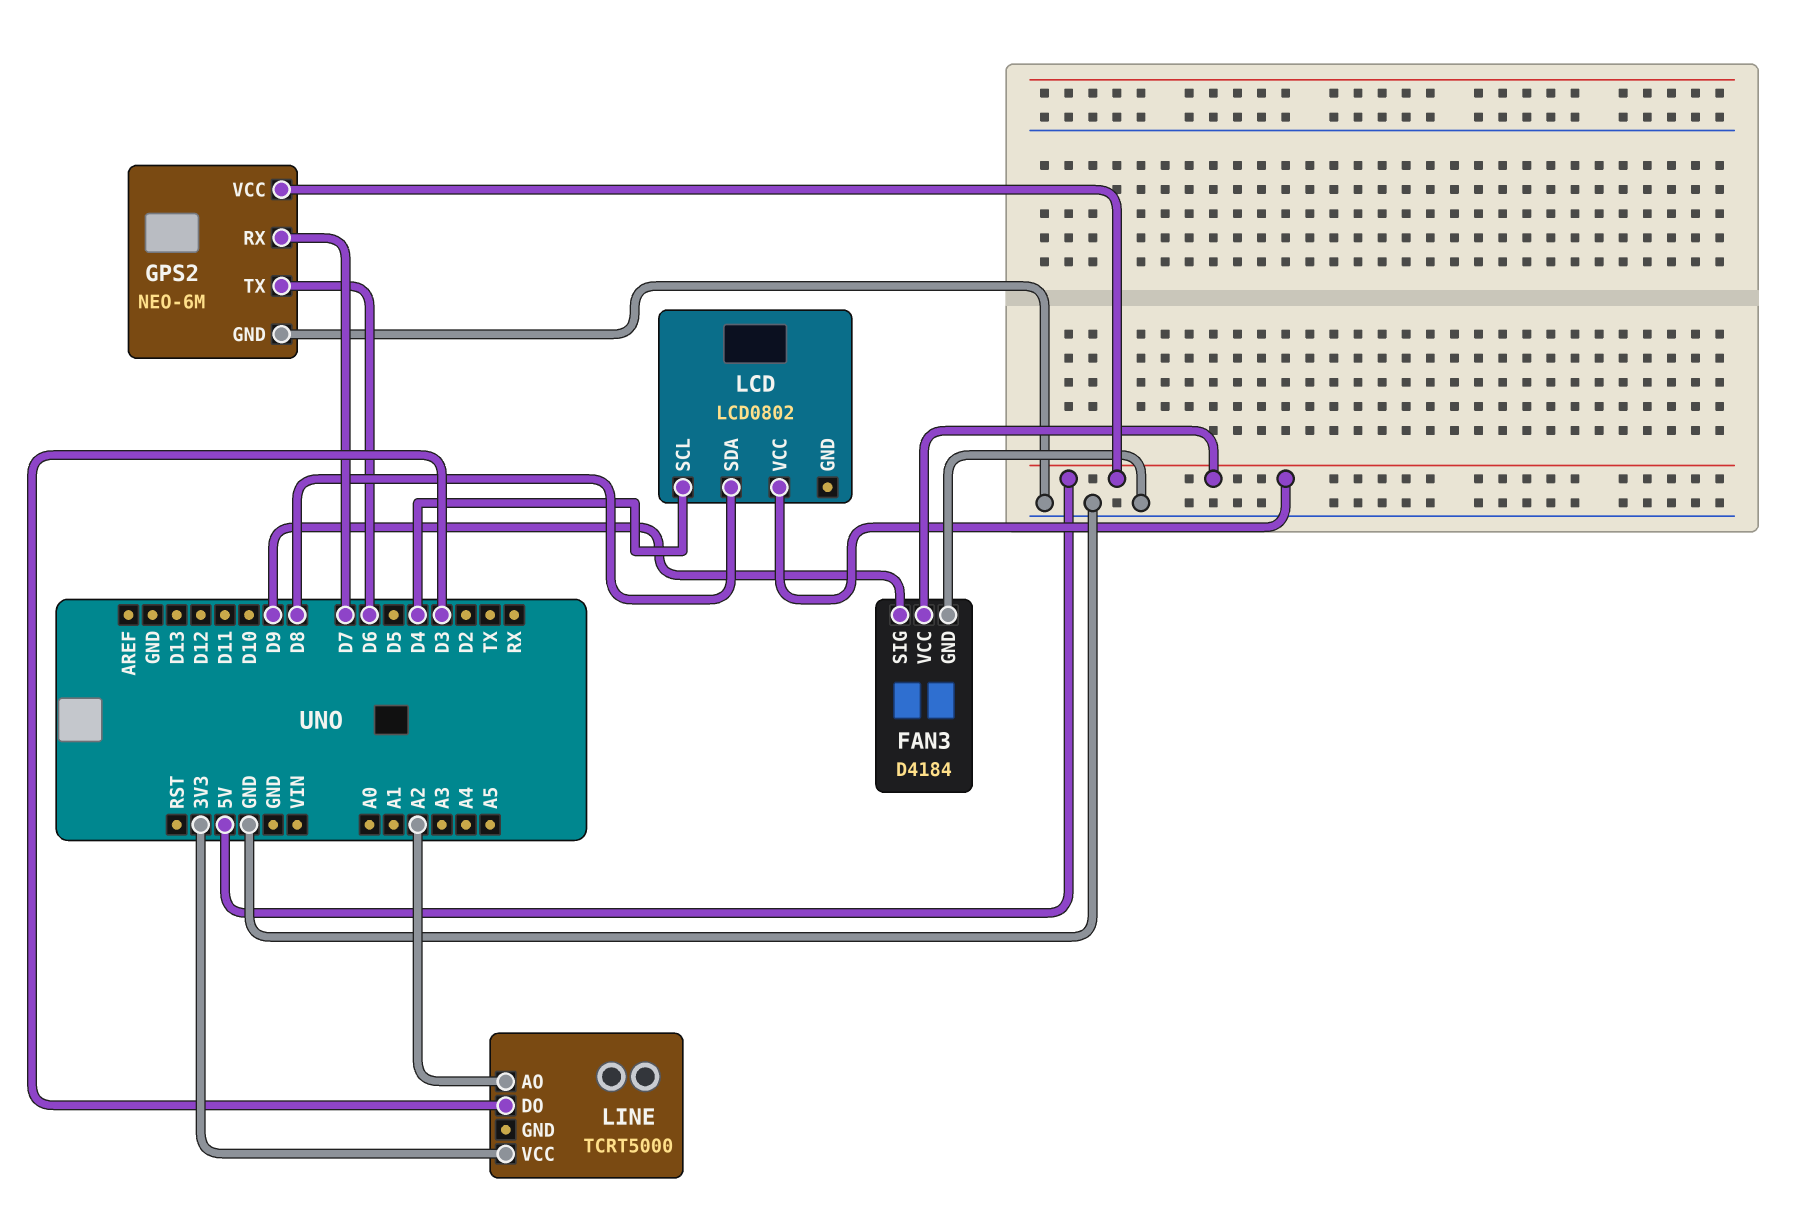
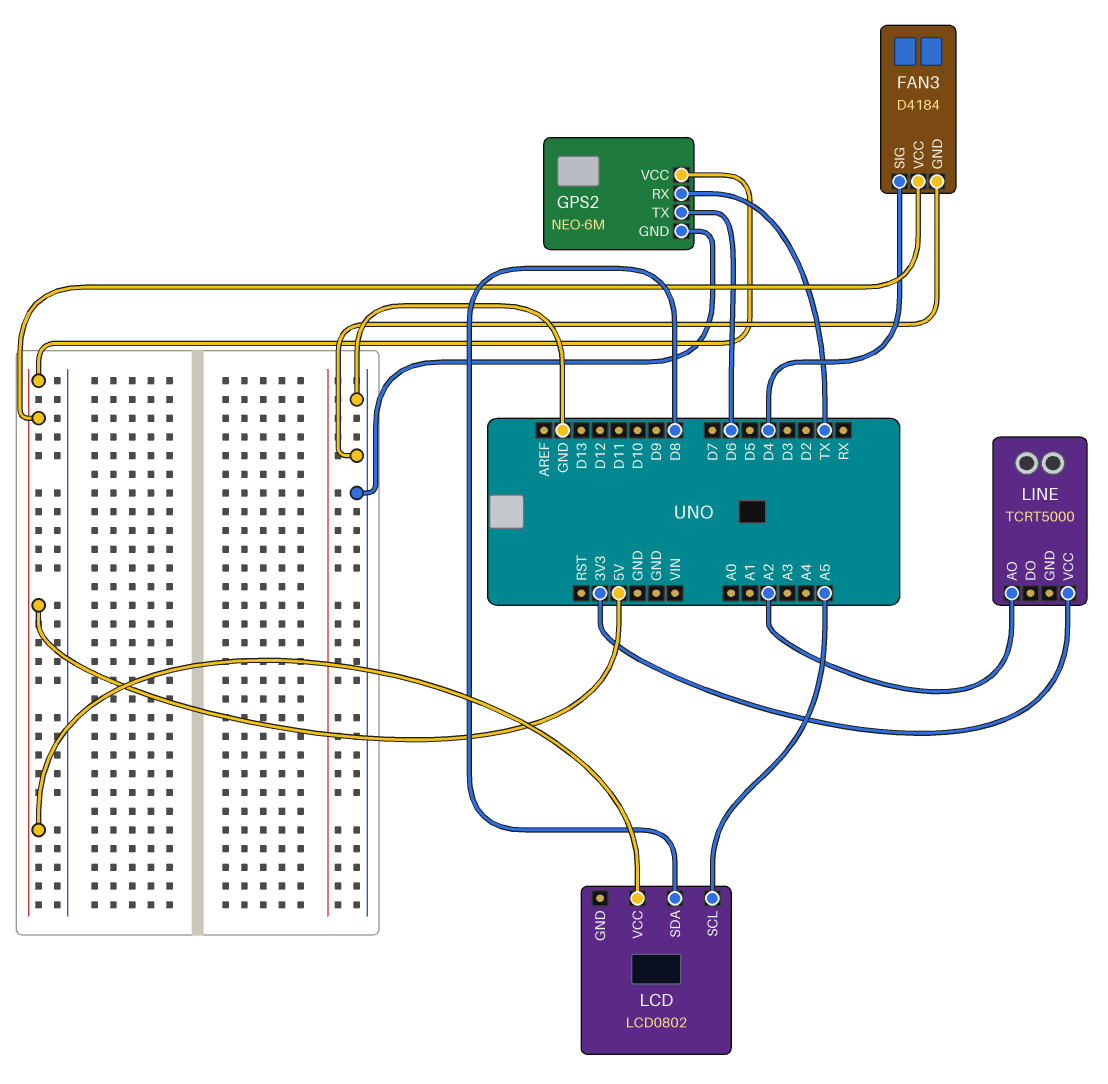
FAN3 pin SIG: D9 -> D4
GPS2 pin RX: D7 -> TX
LCD pin SCL: D4 -> A5
LINE pin DO: D3 -> none

